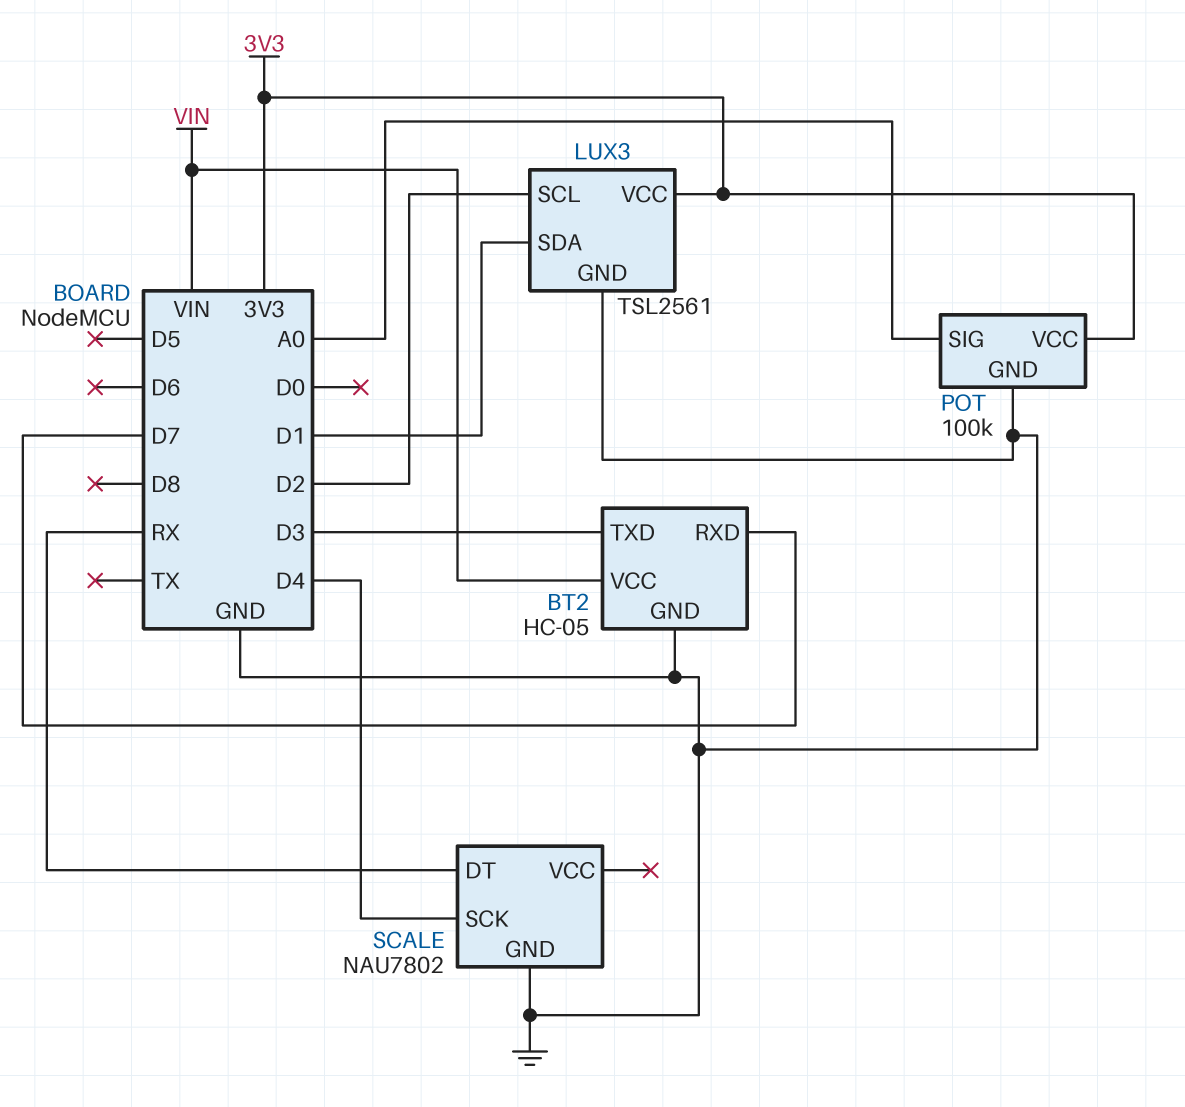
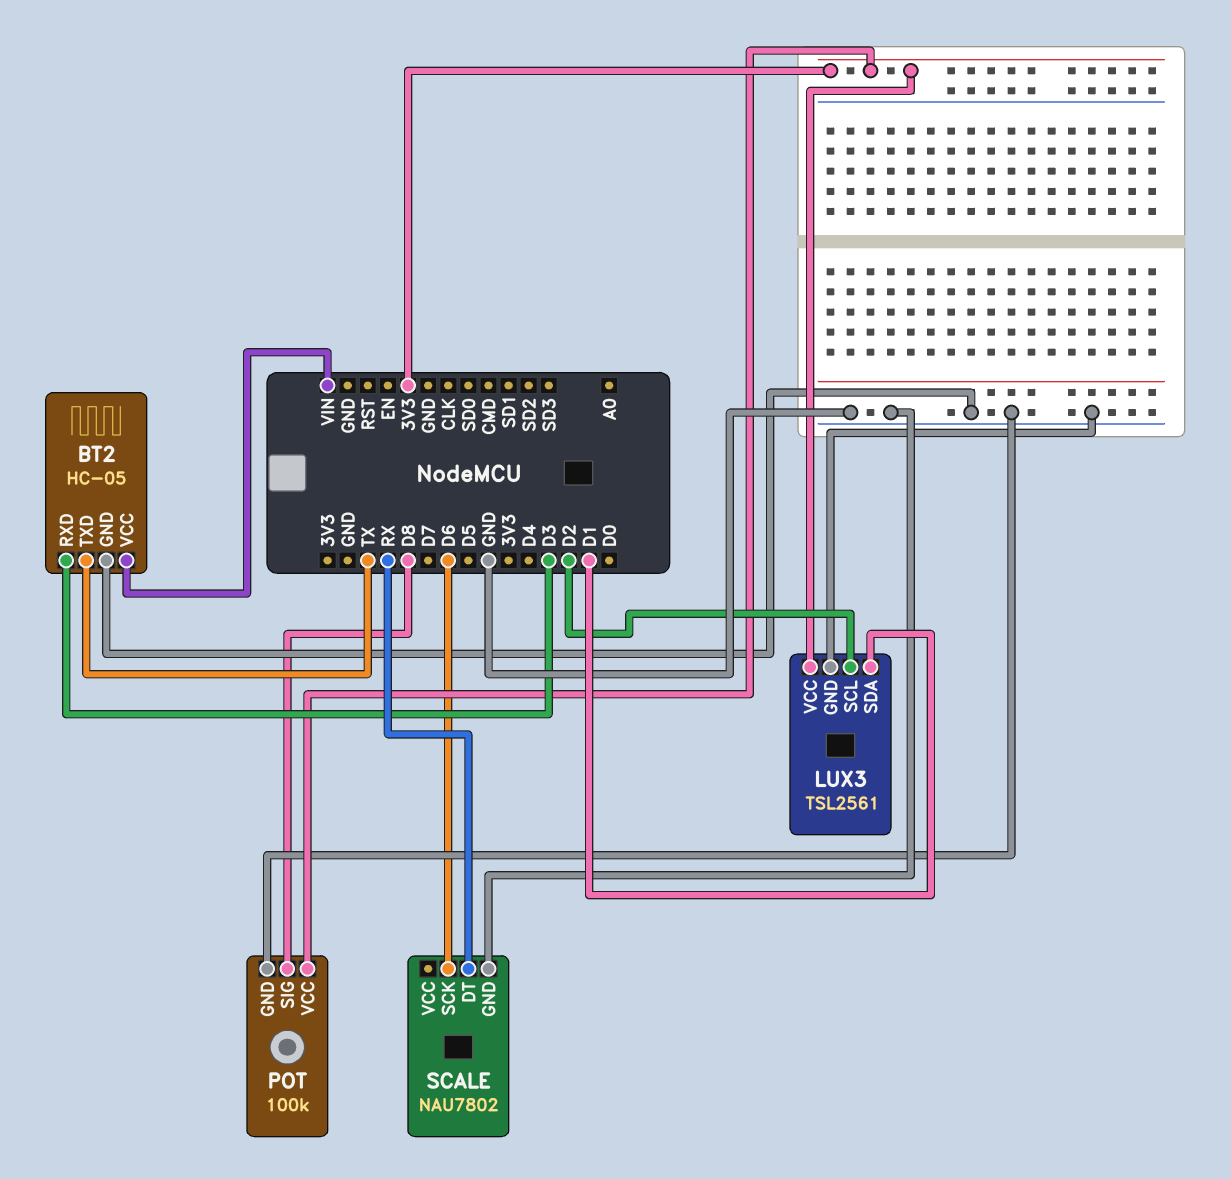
BT2 pin RXD: D7 -> D3
BT2 pin TXD: D3 -> TX
POT pin SIG: A0 -> D8
SCALE pin SCK: D4 -> D6

